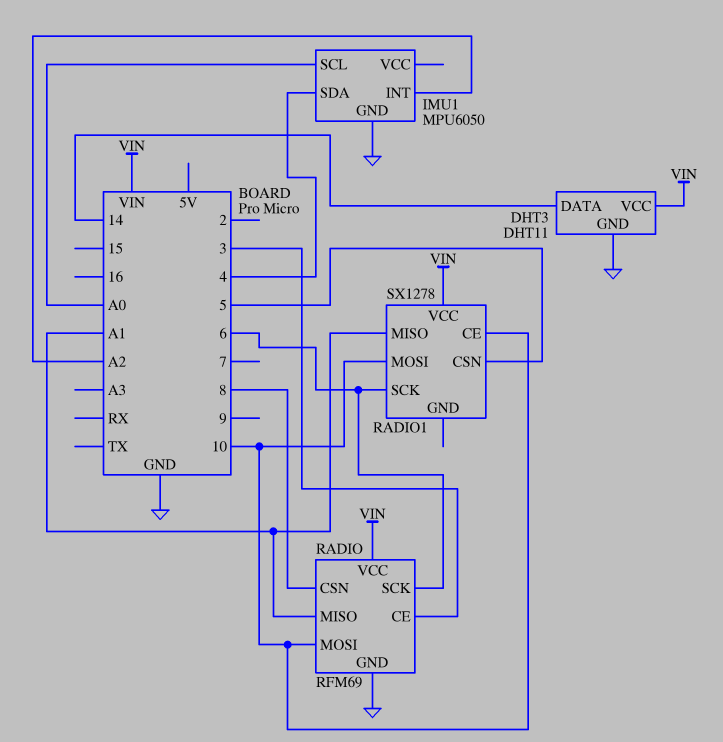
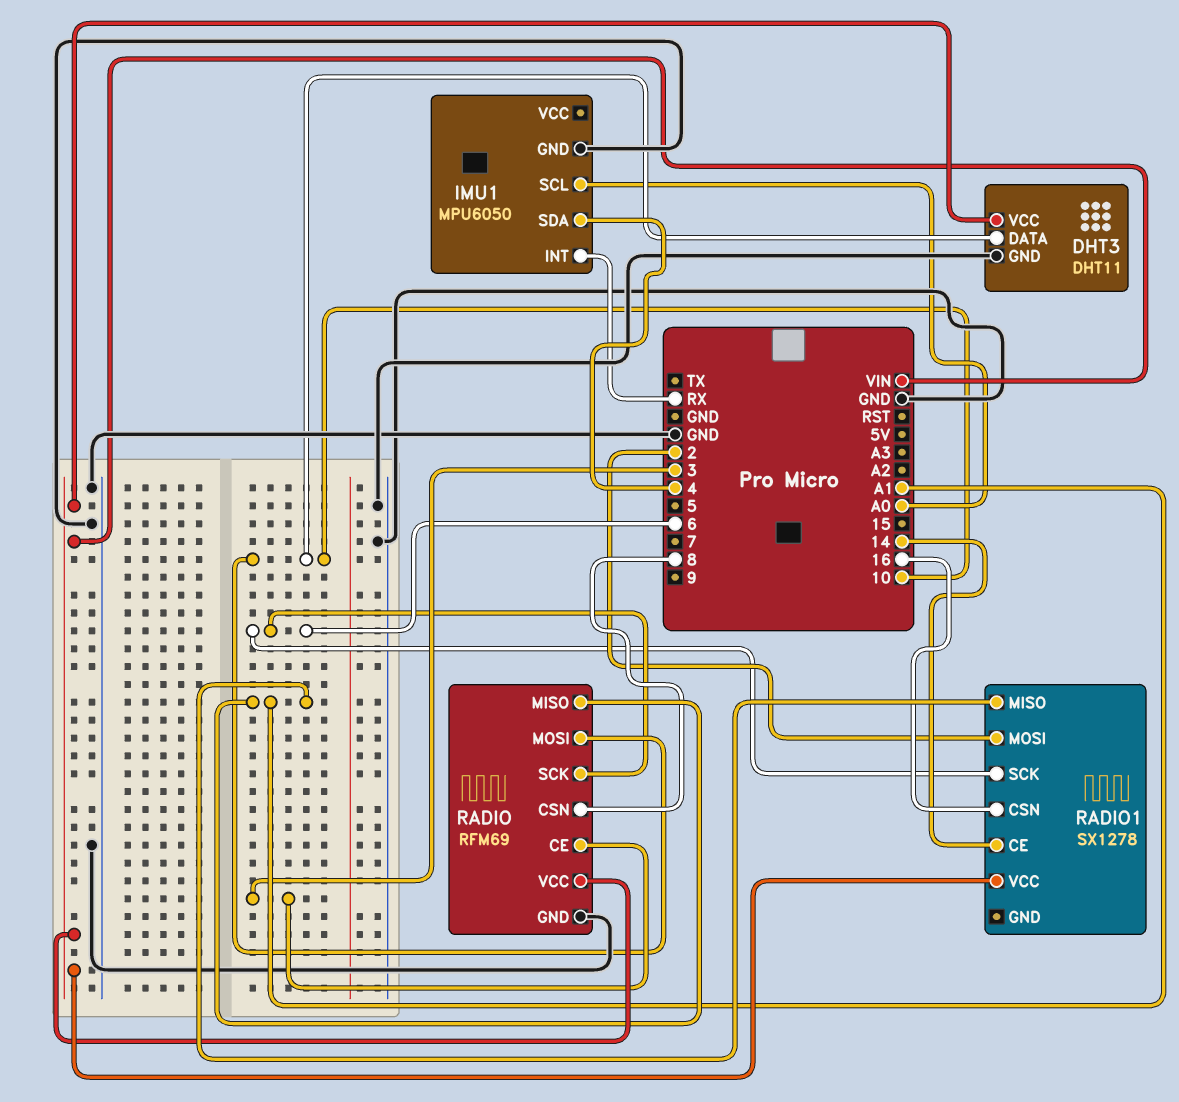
DHT3 pin DATA: 14 -> 10
IMU1 pin INT: A2 -> RX
RADIO1 pin CE: 10 -> 14
RADIO1 pin CSN: 5 -> 16
RADIO1 pin MOSI: 10 -> 2

